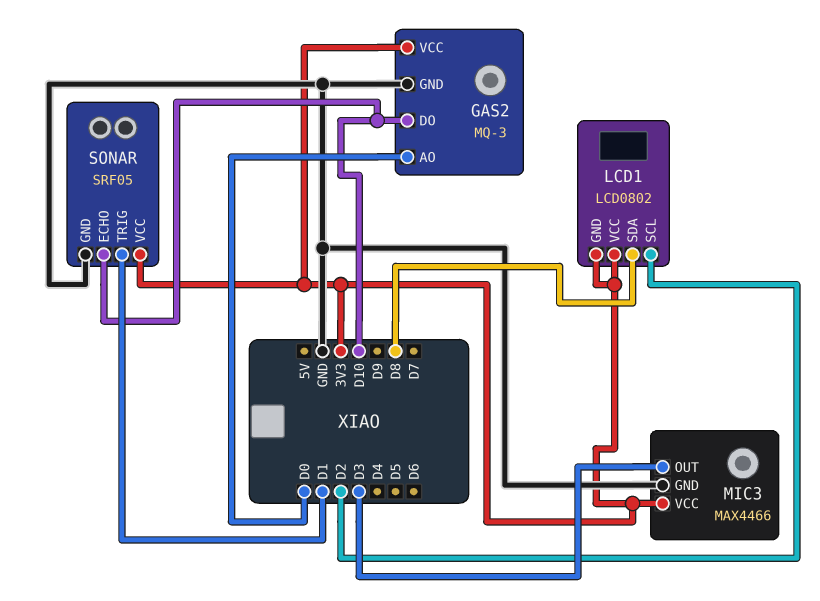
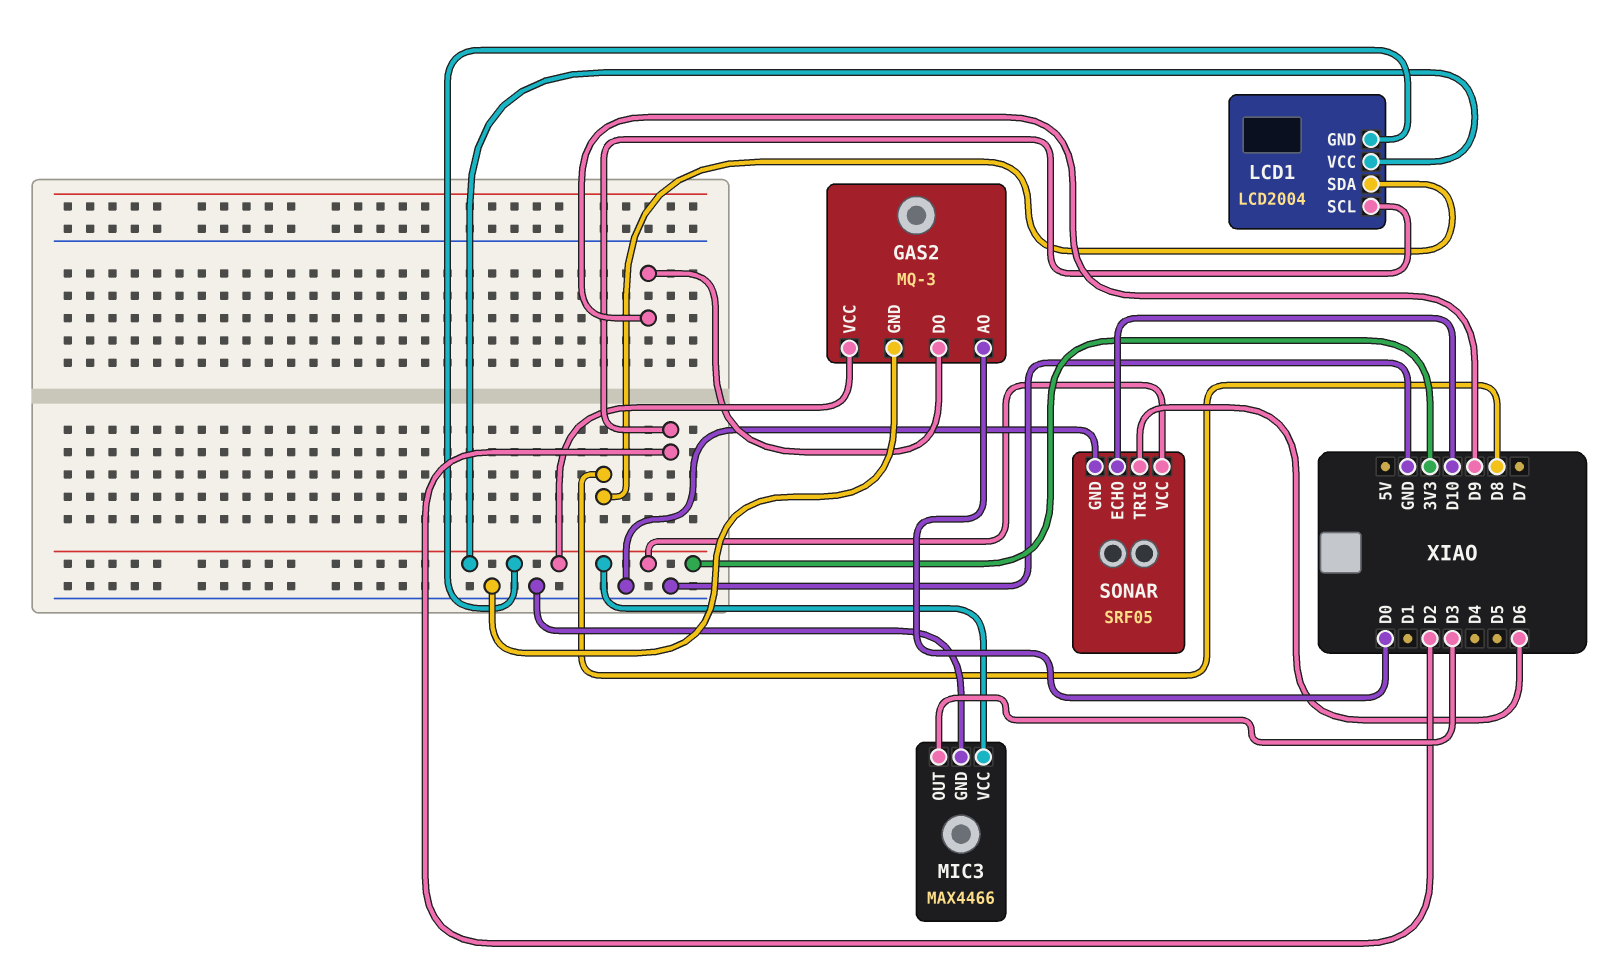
GAS2 pin DO: D10 -> D9
LCD1: LCD0802 -> LCD2004
SONAR pin TRIG: D1 -> D6

